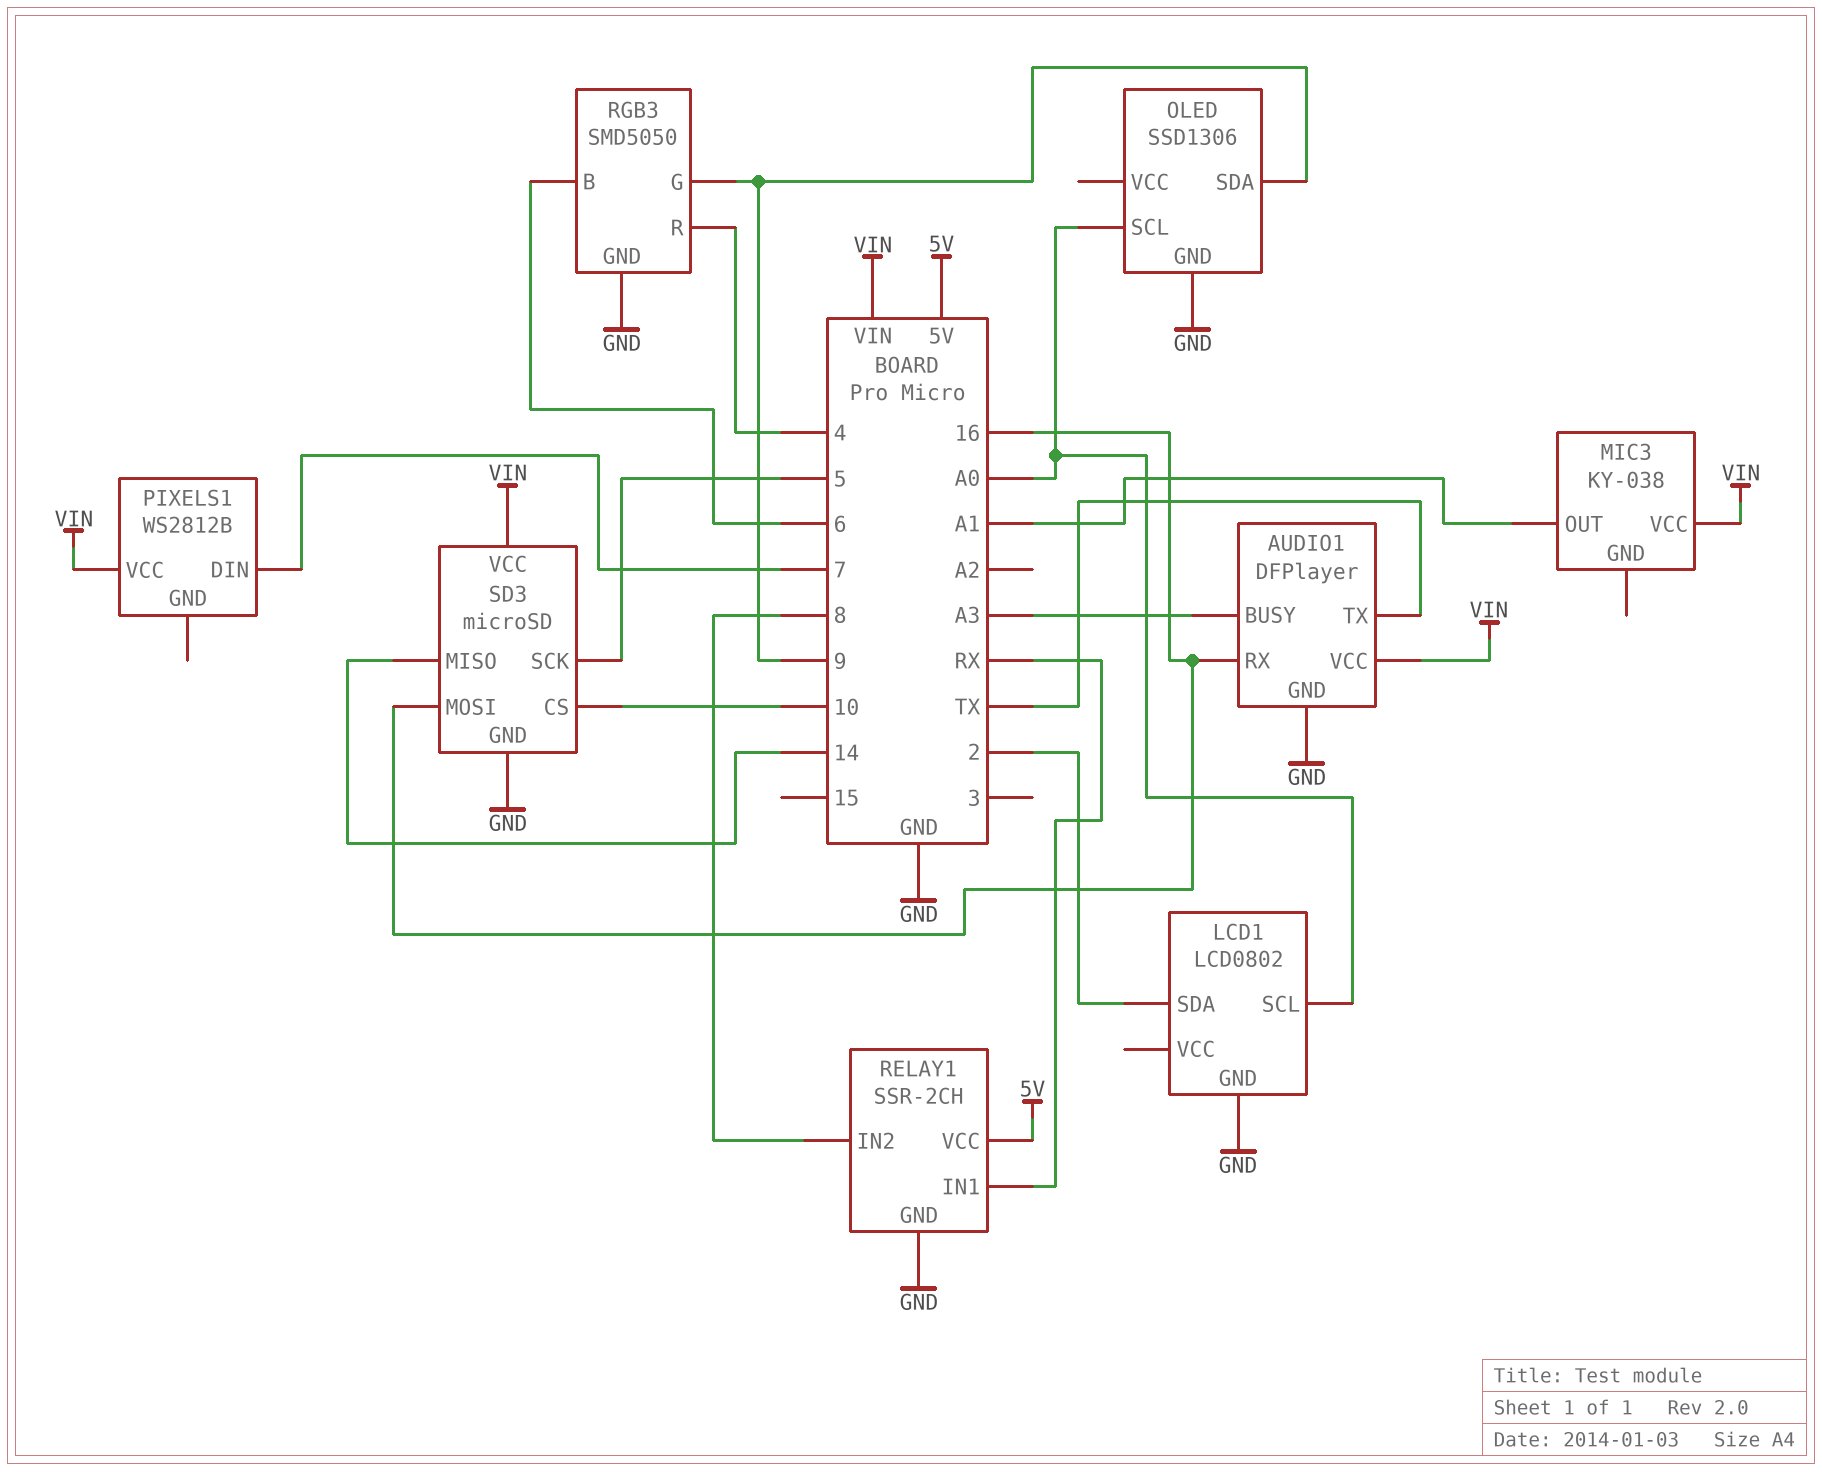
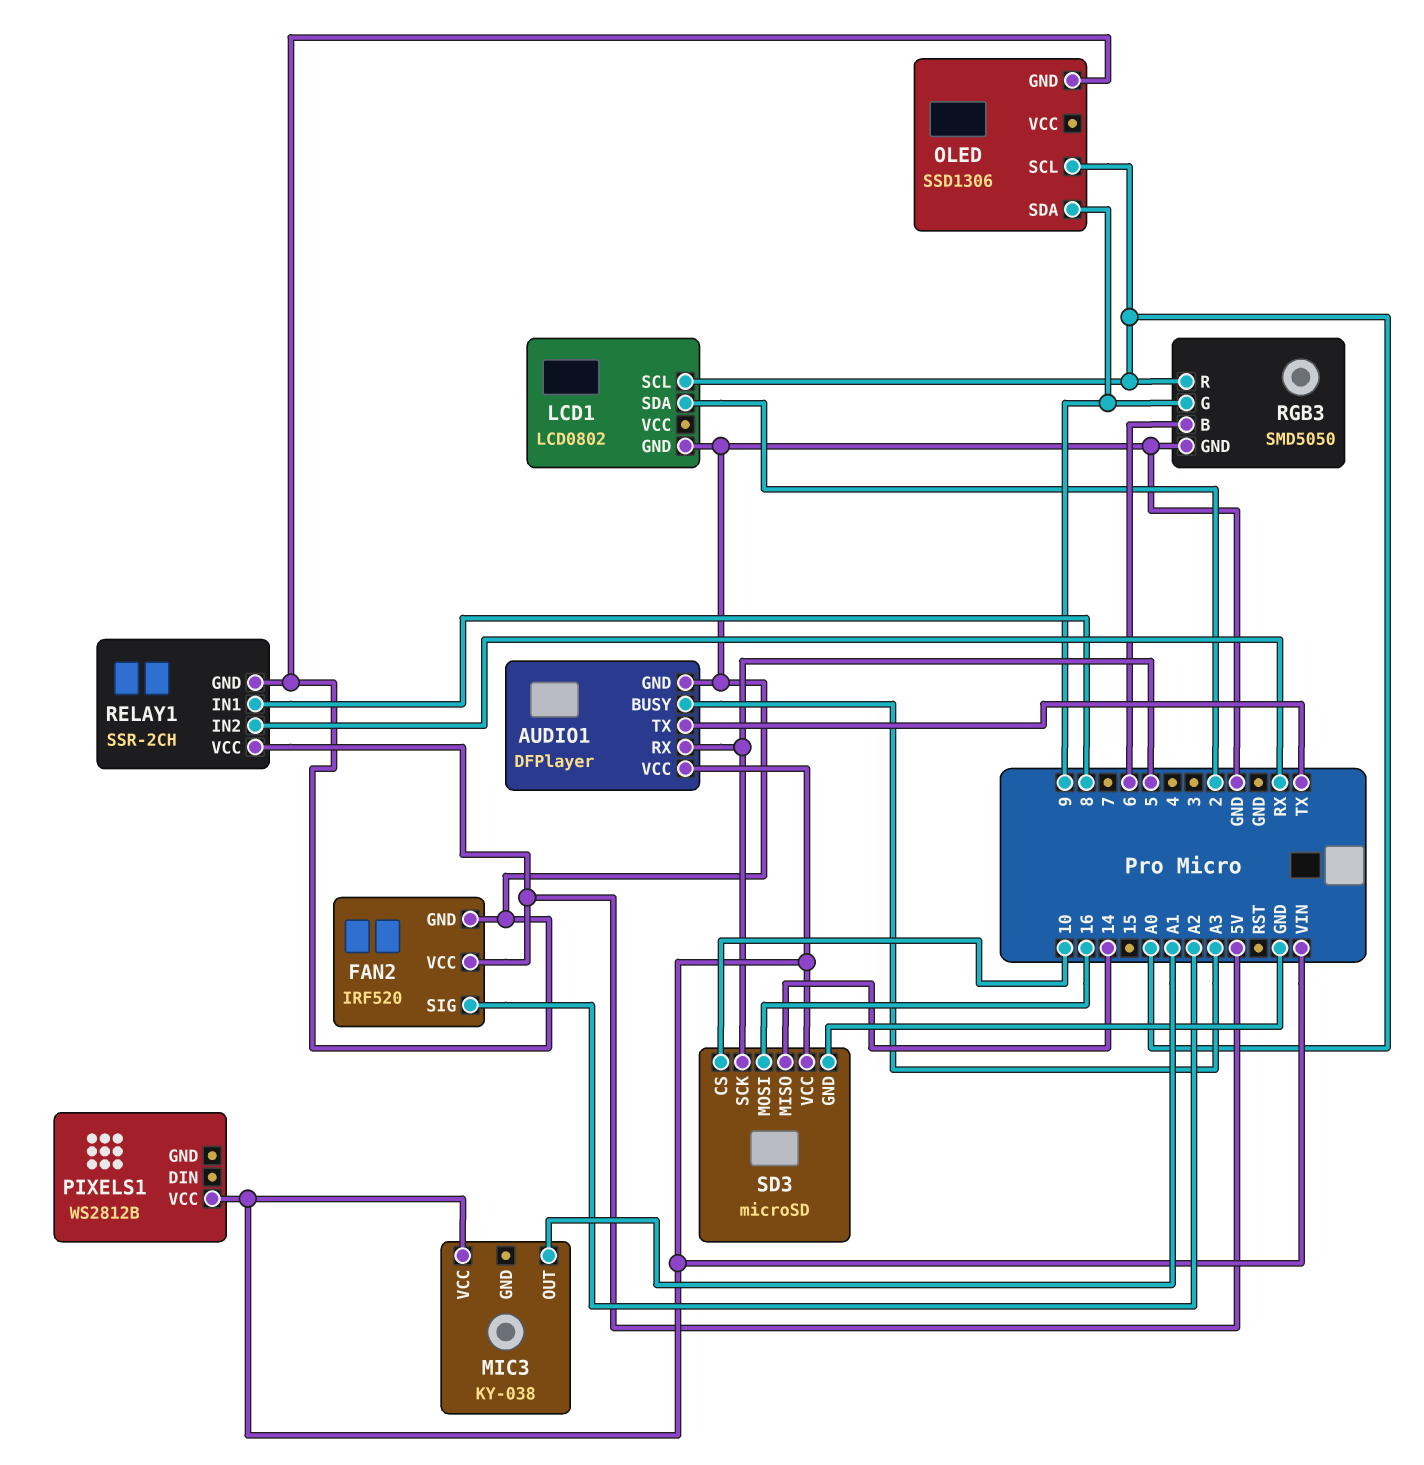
AUDIO1 pin RX: 16 -> 5
FAN2: none -> IRF520
FAN2 pin GND: none -> GND
FAN2 pin SIG: none -> A2
FAN2 pin VCC: none -> 5V
PIXELS1 pin DIN: 7 -> none
RELAY1 pin IN1: RX -> 8
RELAY1 pin IN2: 8 -> RX
RGB3 pin R: 4 -> A0

